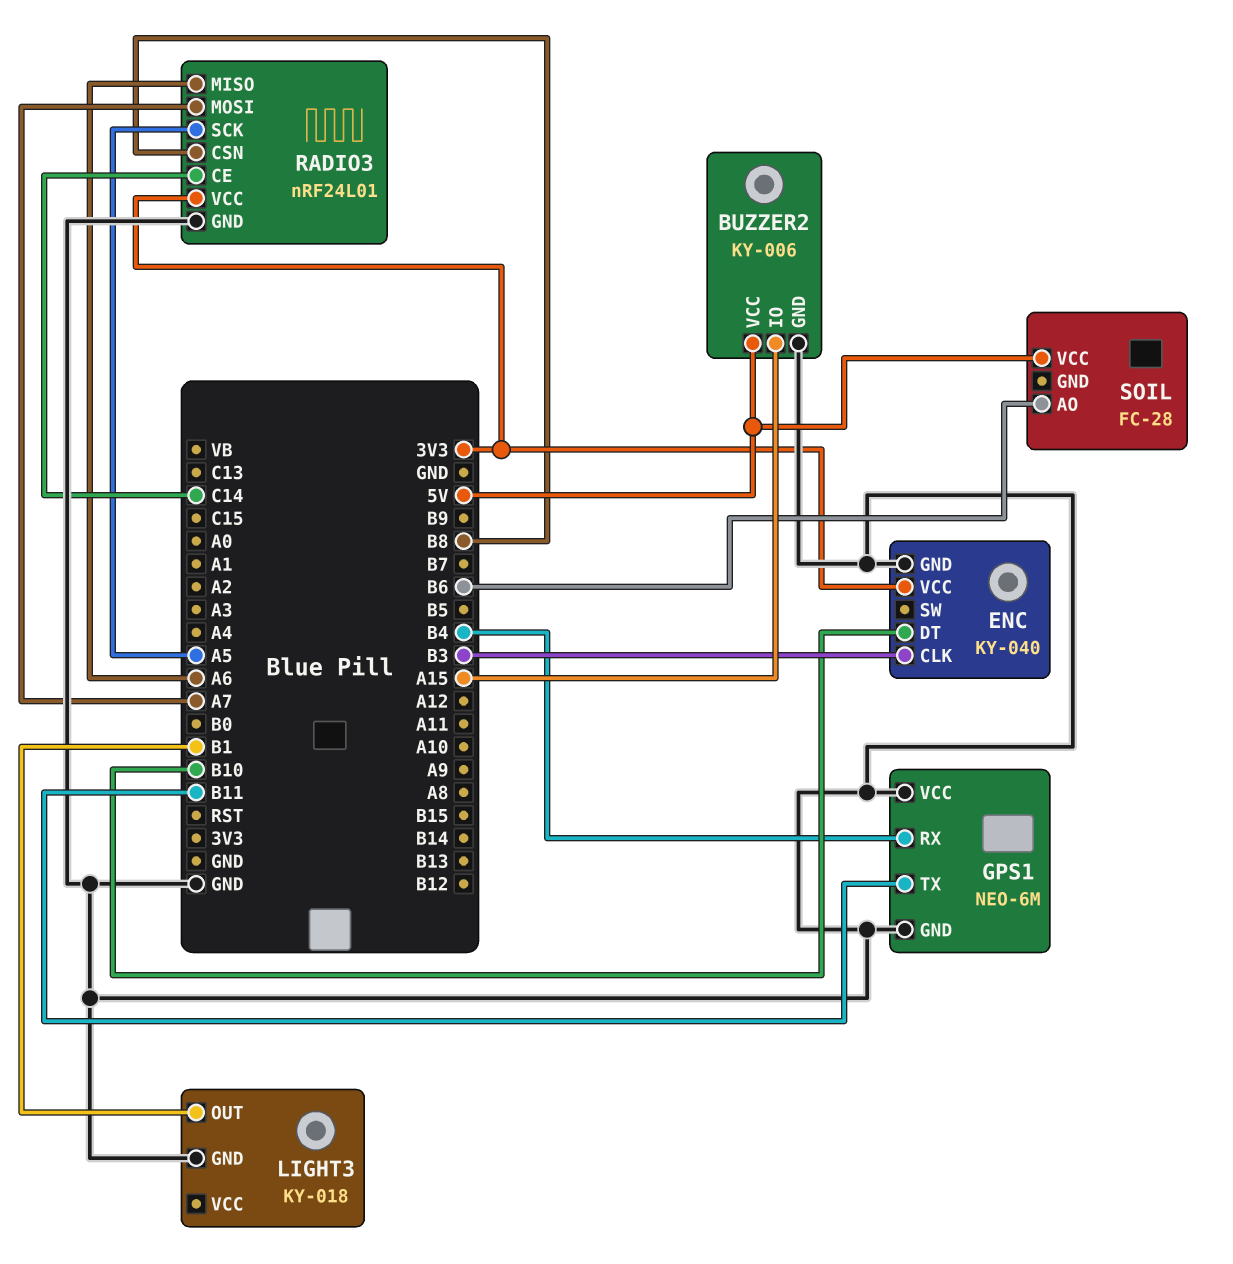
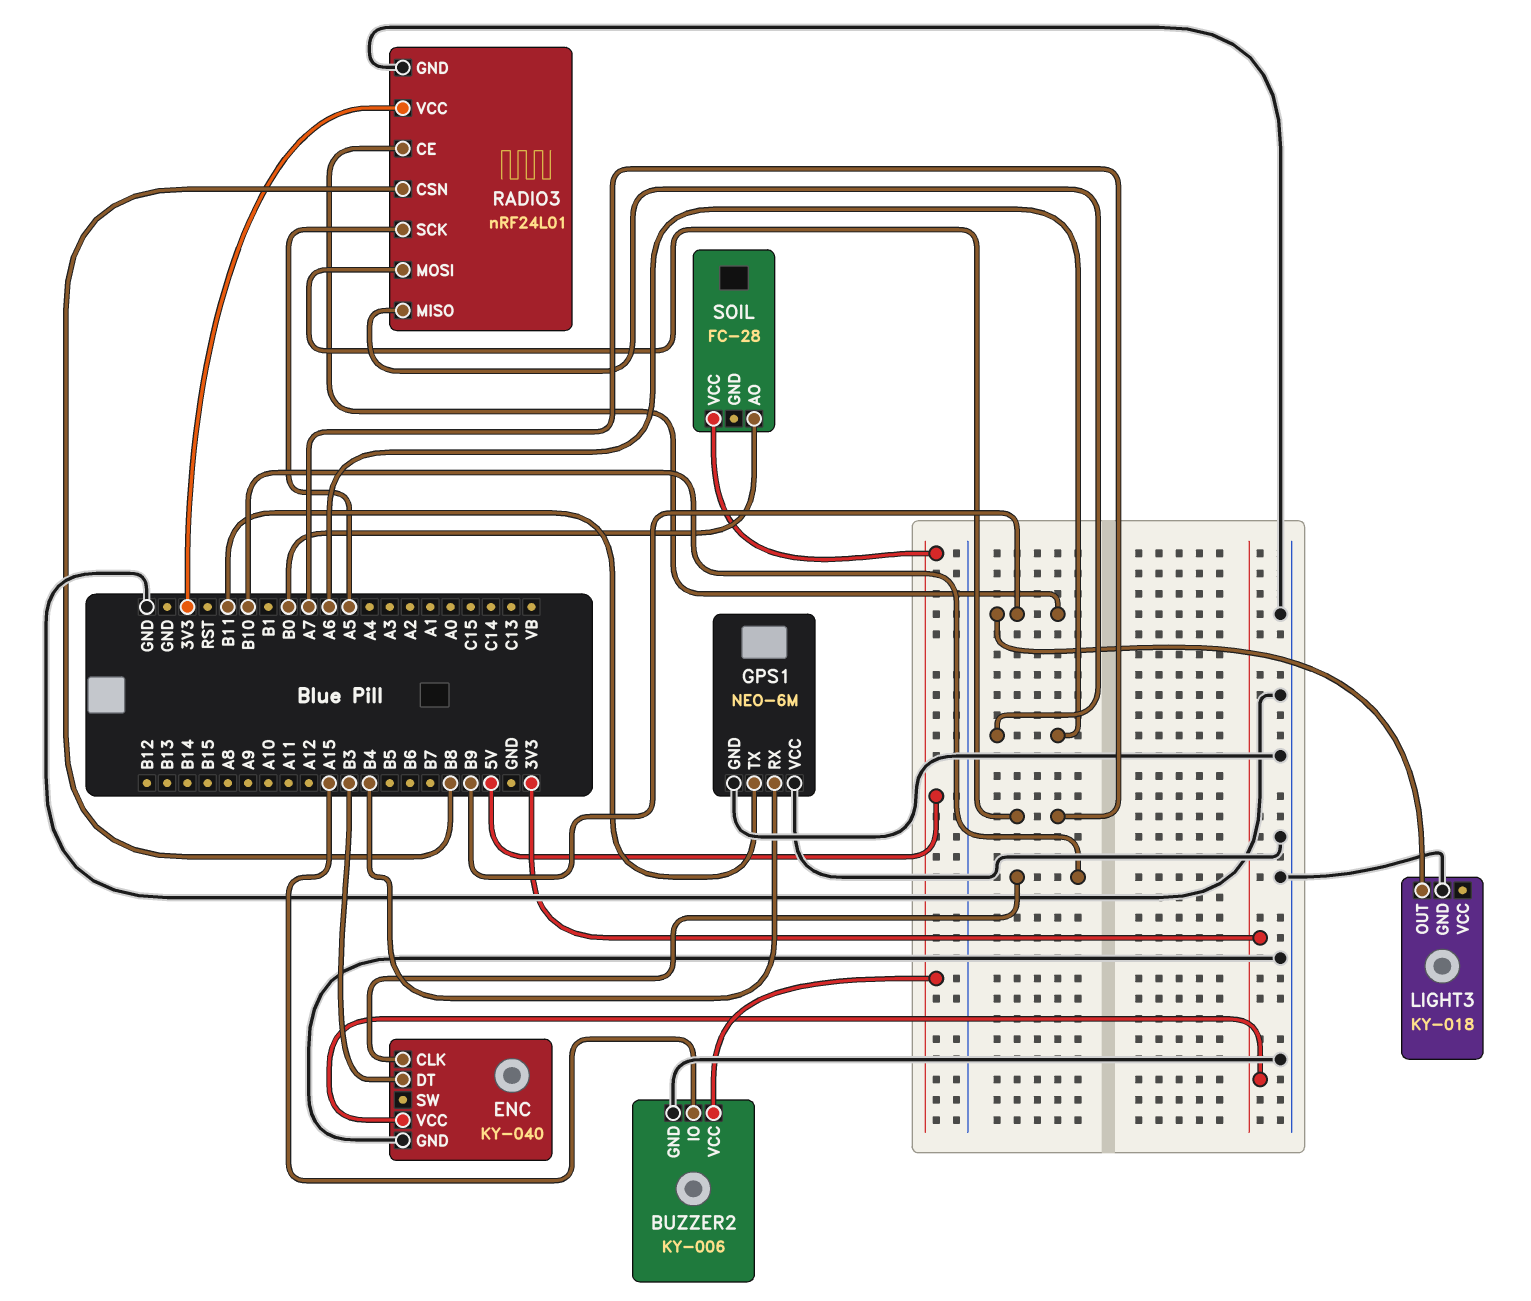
ENC pin CLK: B3 -> B10
ENC pin DT: B10 -> B3
LIGHT3 pin OUT: B1 -> B9
RADIO3 pin CE: C14 -> B9
SOIL pin AO: B6 -> B0

